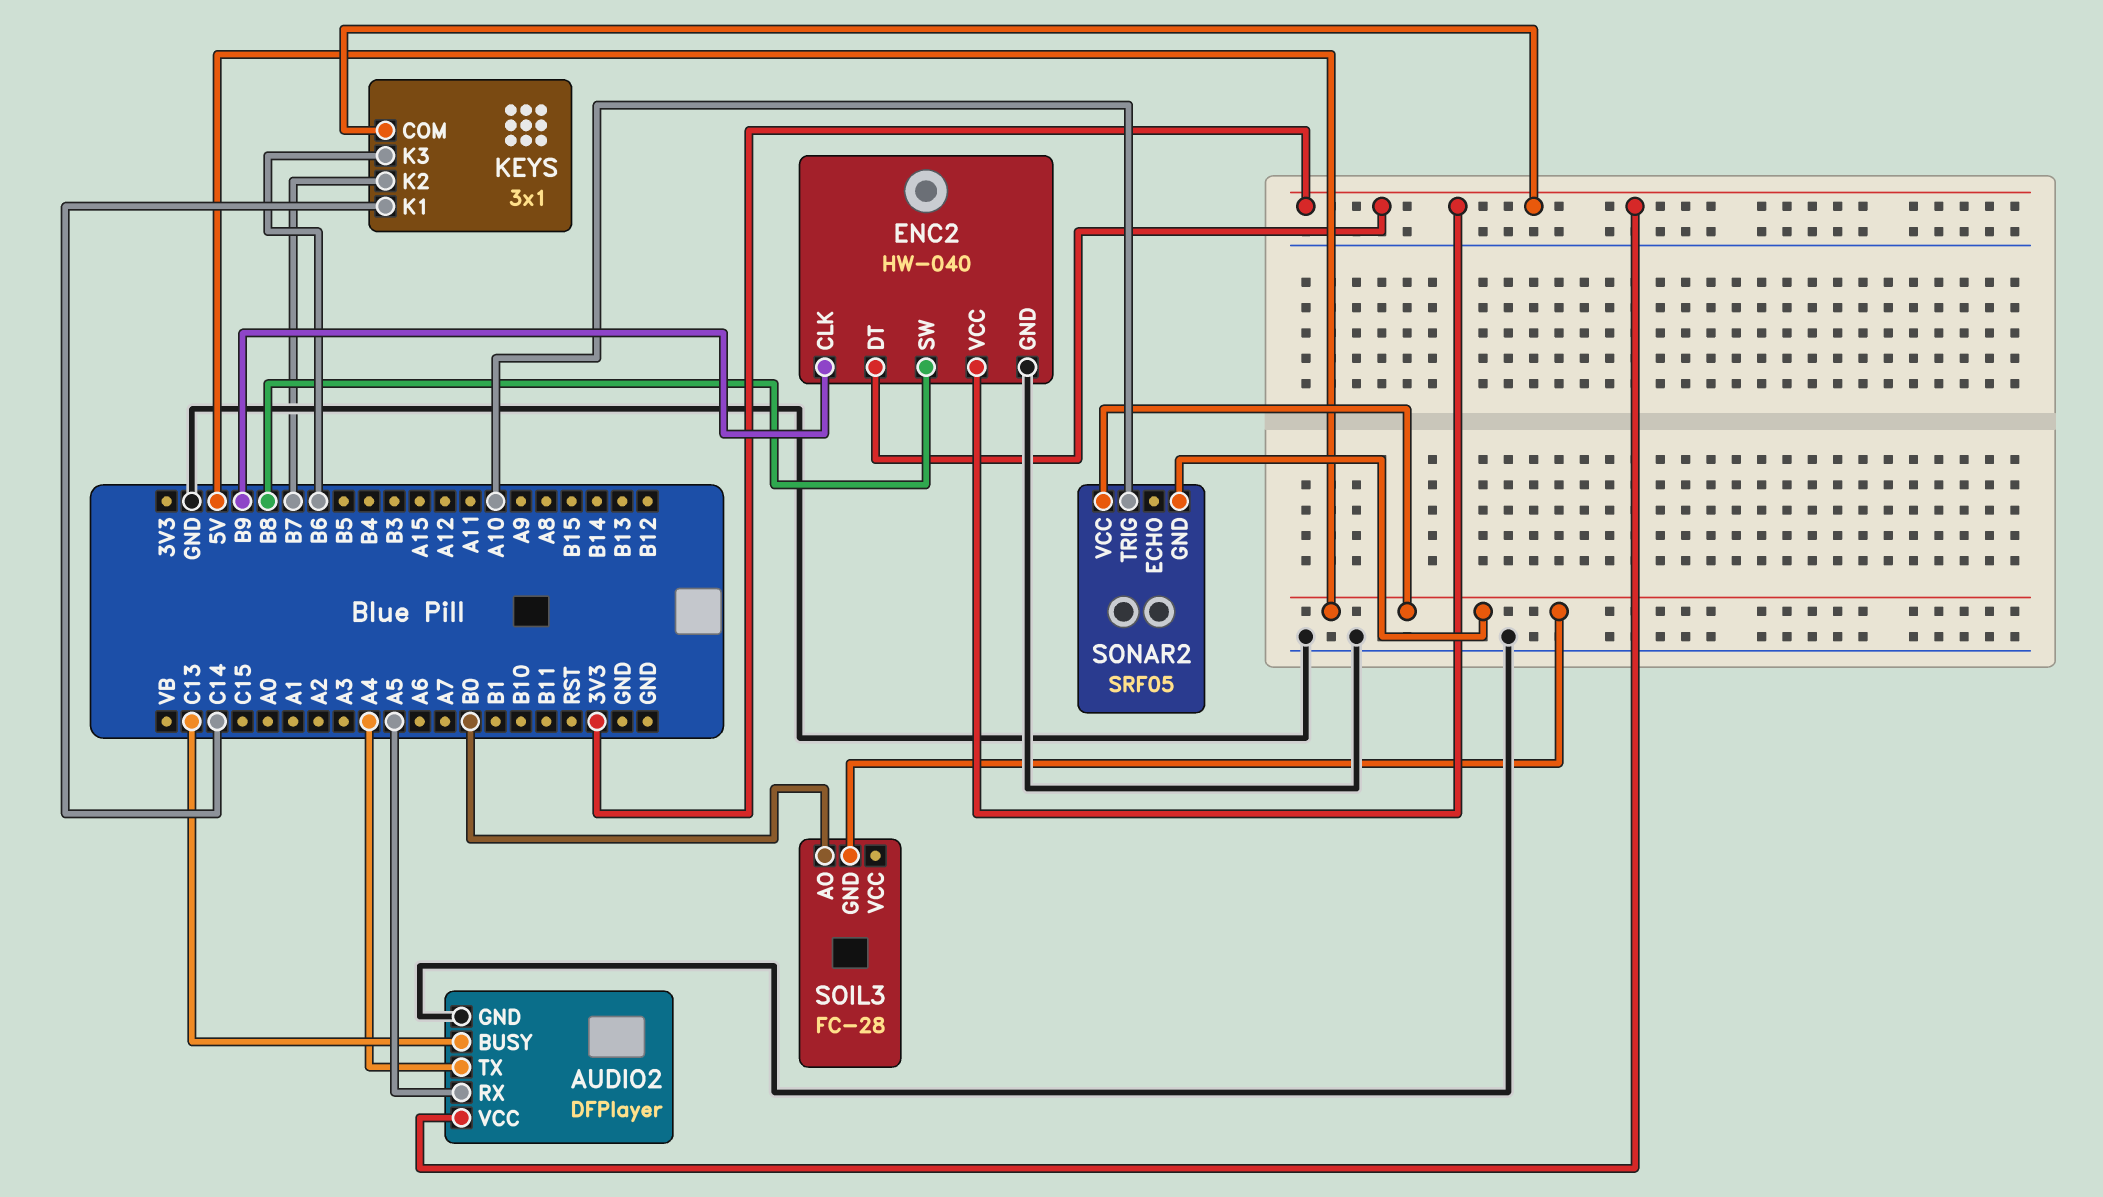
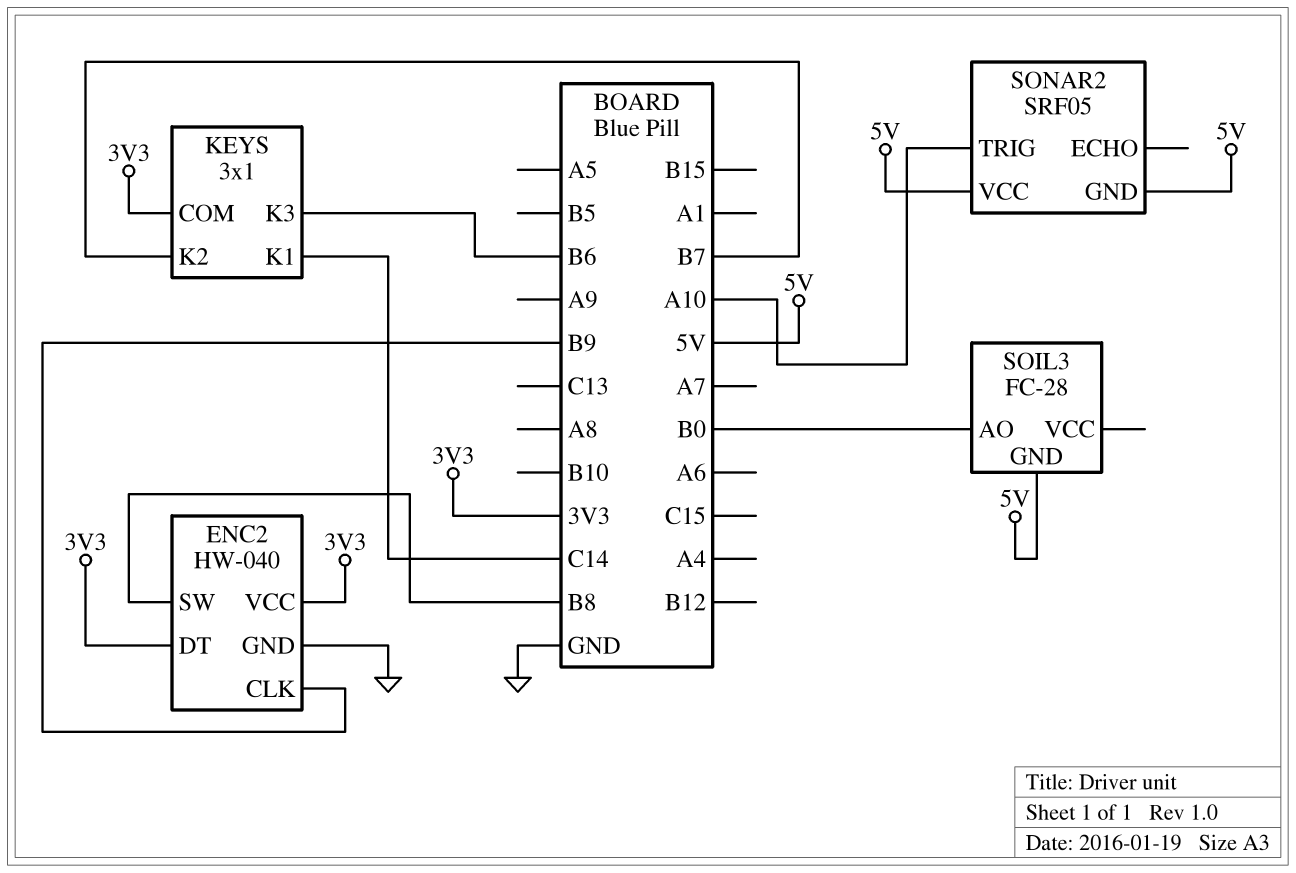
AUDIO2: DFPlayer -> none
AUDIO2 pin BUSY: C13 -> none
AUDIO2 pin GND: GND -> none
AUDIO2 pin RX: A5 -> none
AUDIO2 pin TX: A4 -> none
AUDIO2 pin VCC: 3V3 -> none

